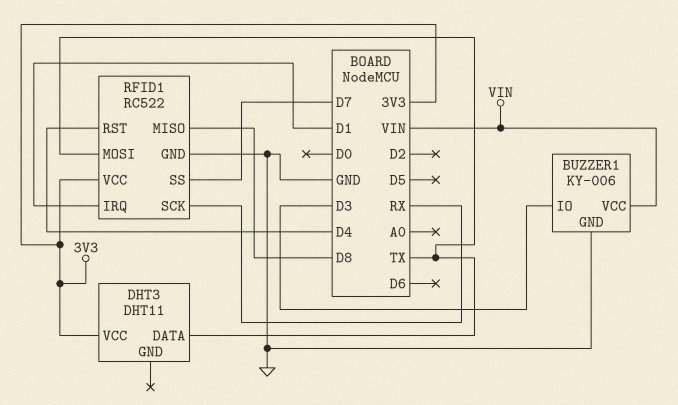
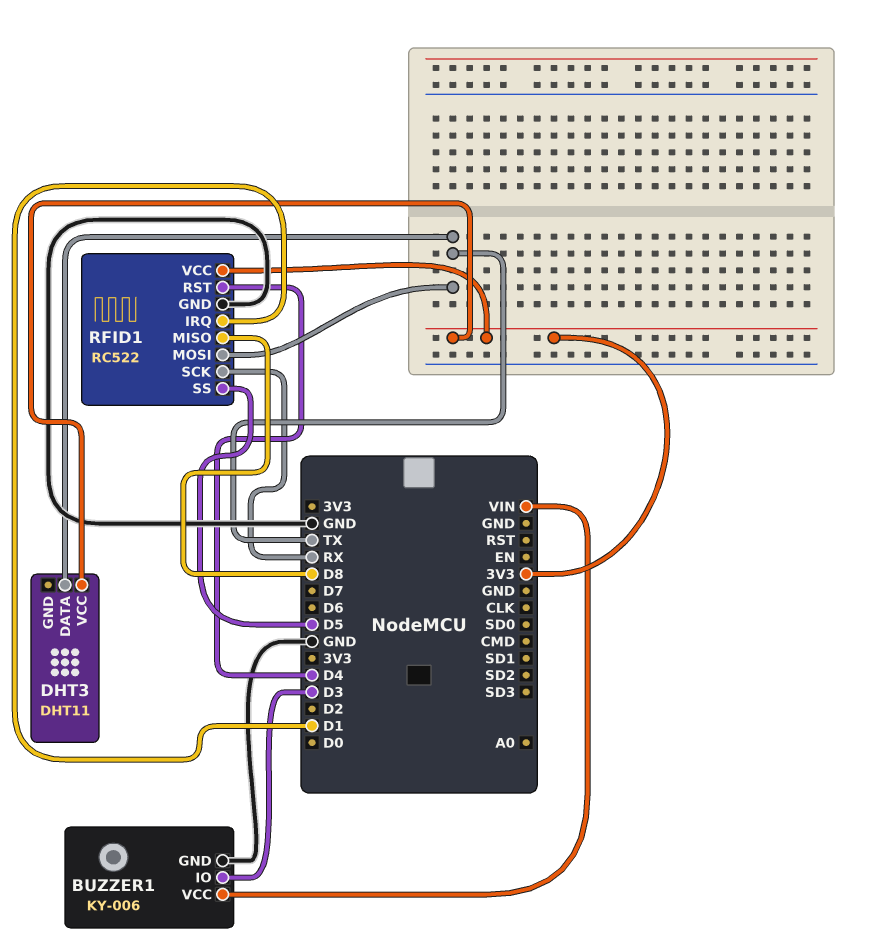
RFID1 pin SS: D7 -> D5

